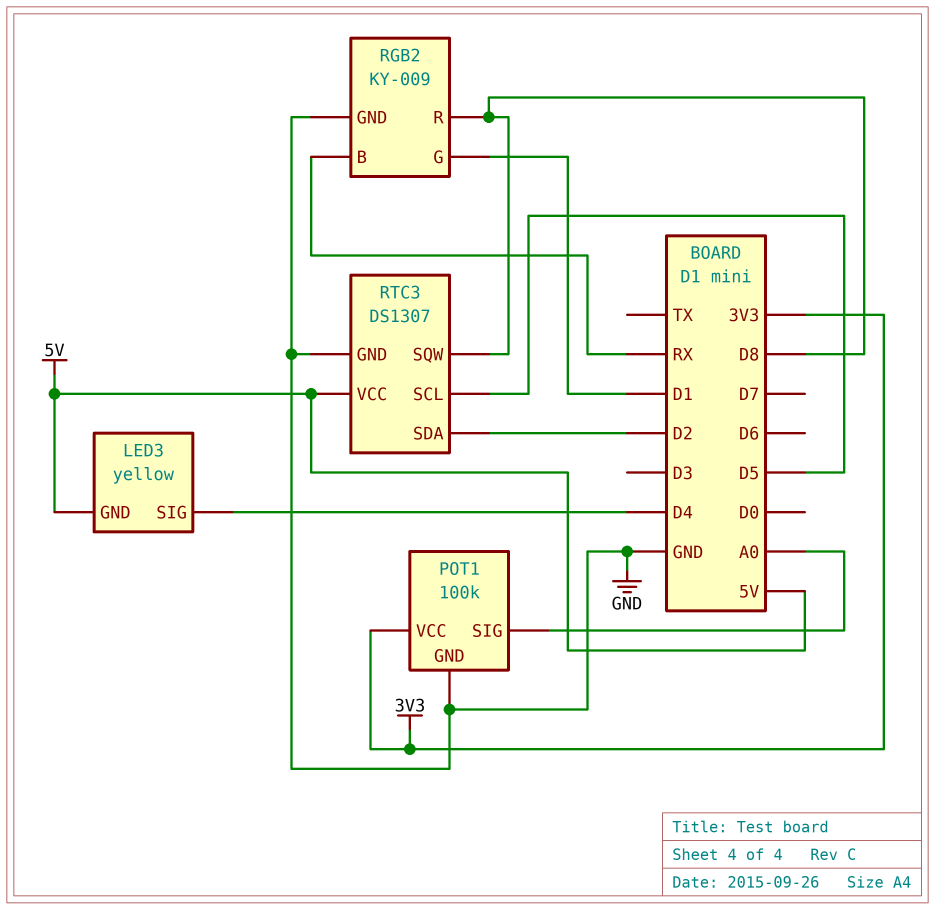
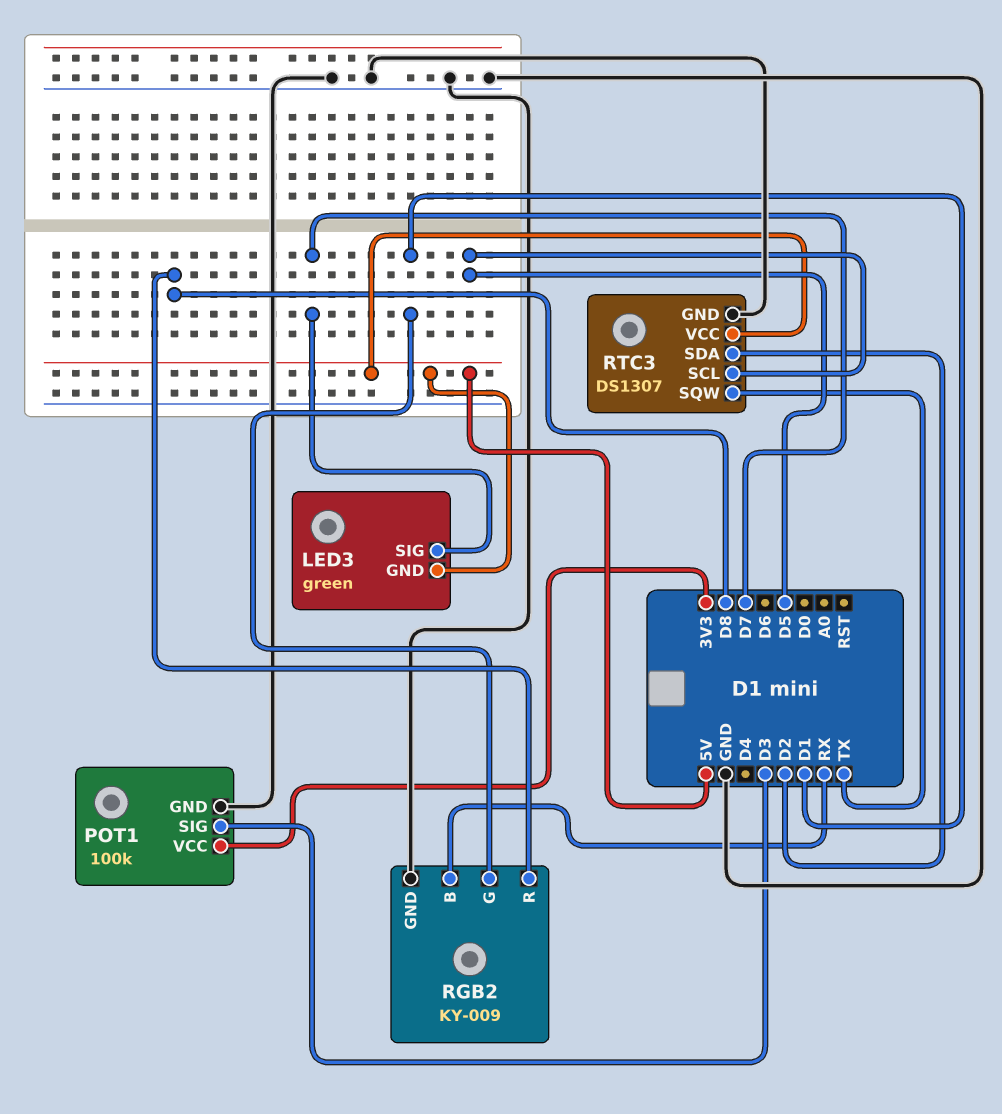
LED3: yellow -> green
LED3 pin SIG: D4 -> D7
POT1 pin SIG: A0 -> D3
RTC3 pin SQW: D8 -> TX

